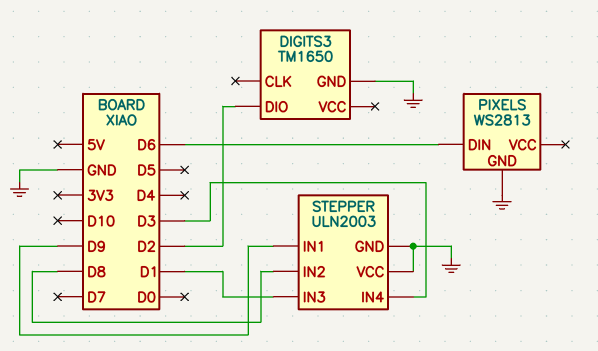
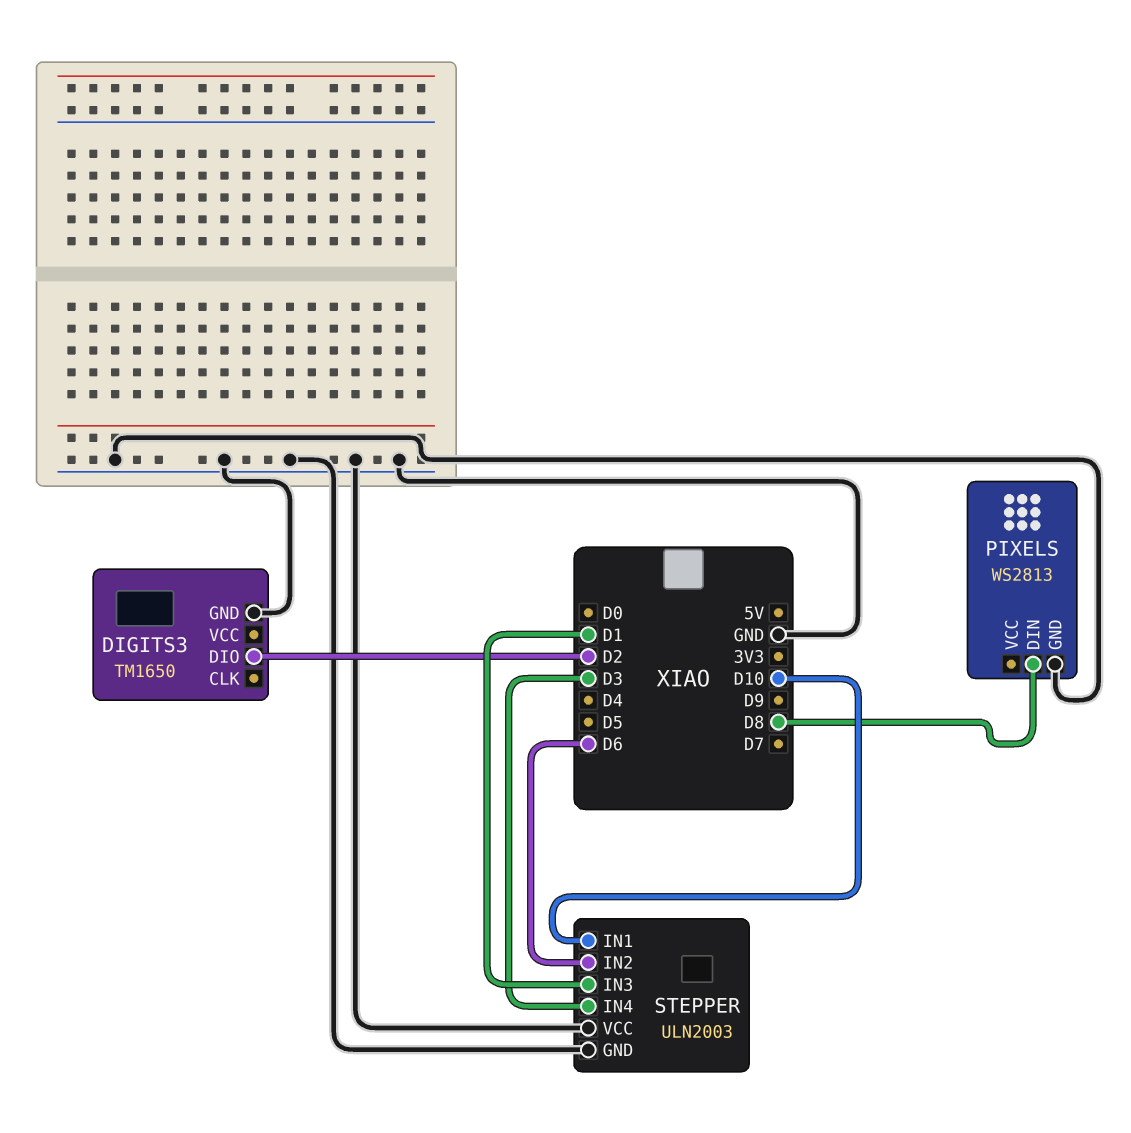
PIXELS pin DIN: D6 -> D8
STEPPER pin IN1: D9 -> D10
STEPPER pin IN2: D8 -> D6

